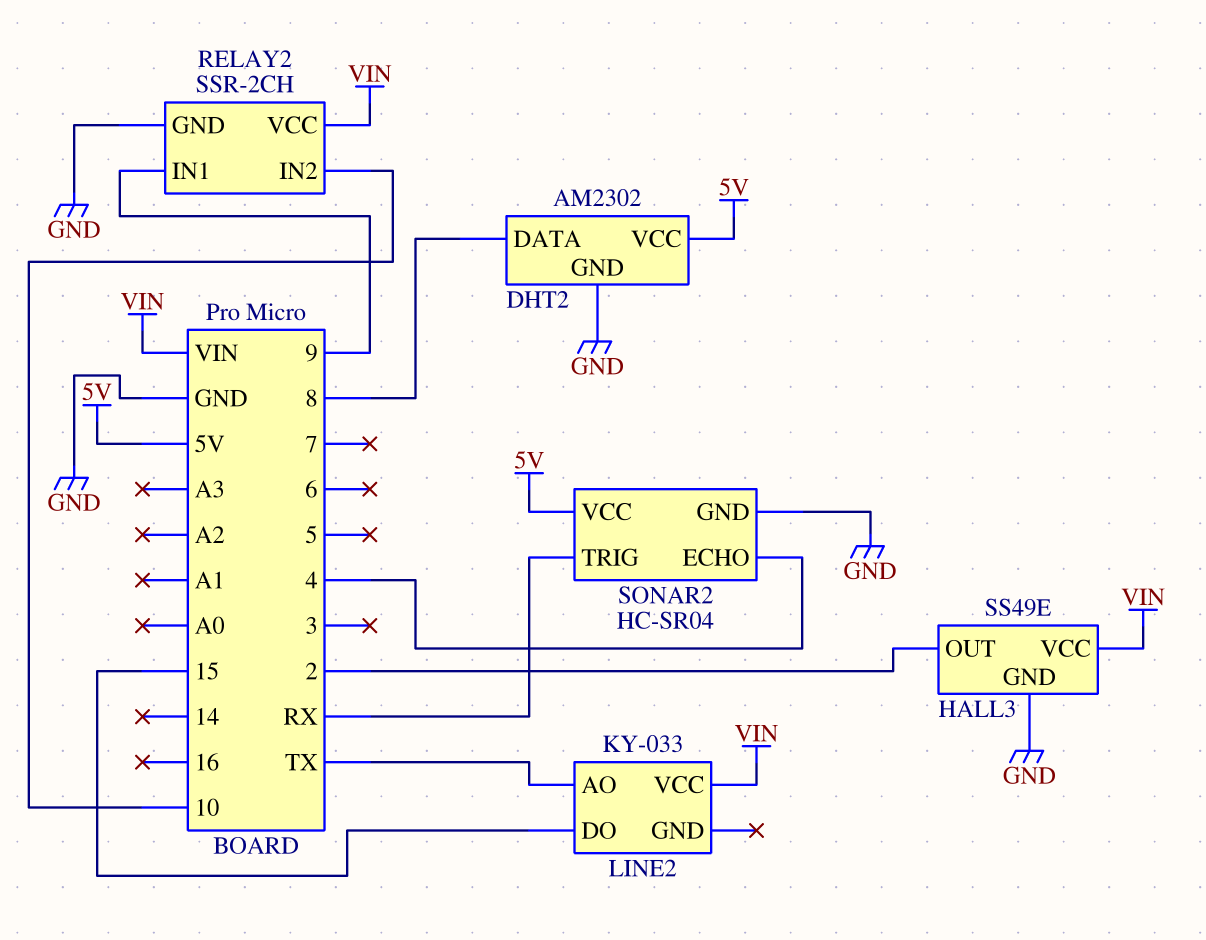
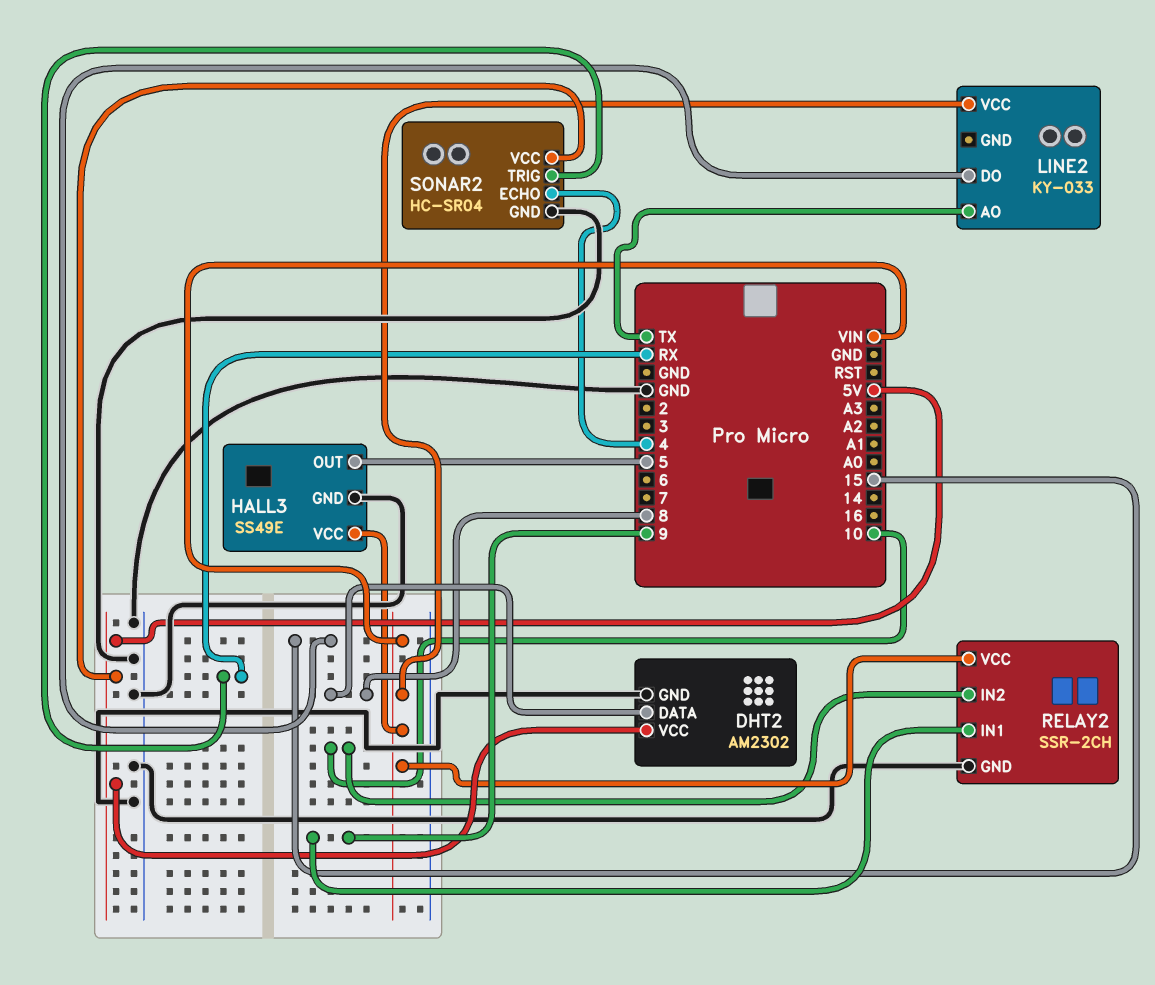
HALL3 pin OUT: 2 -> 5

